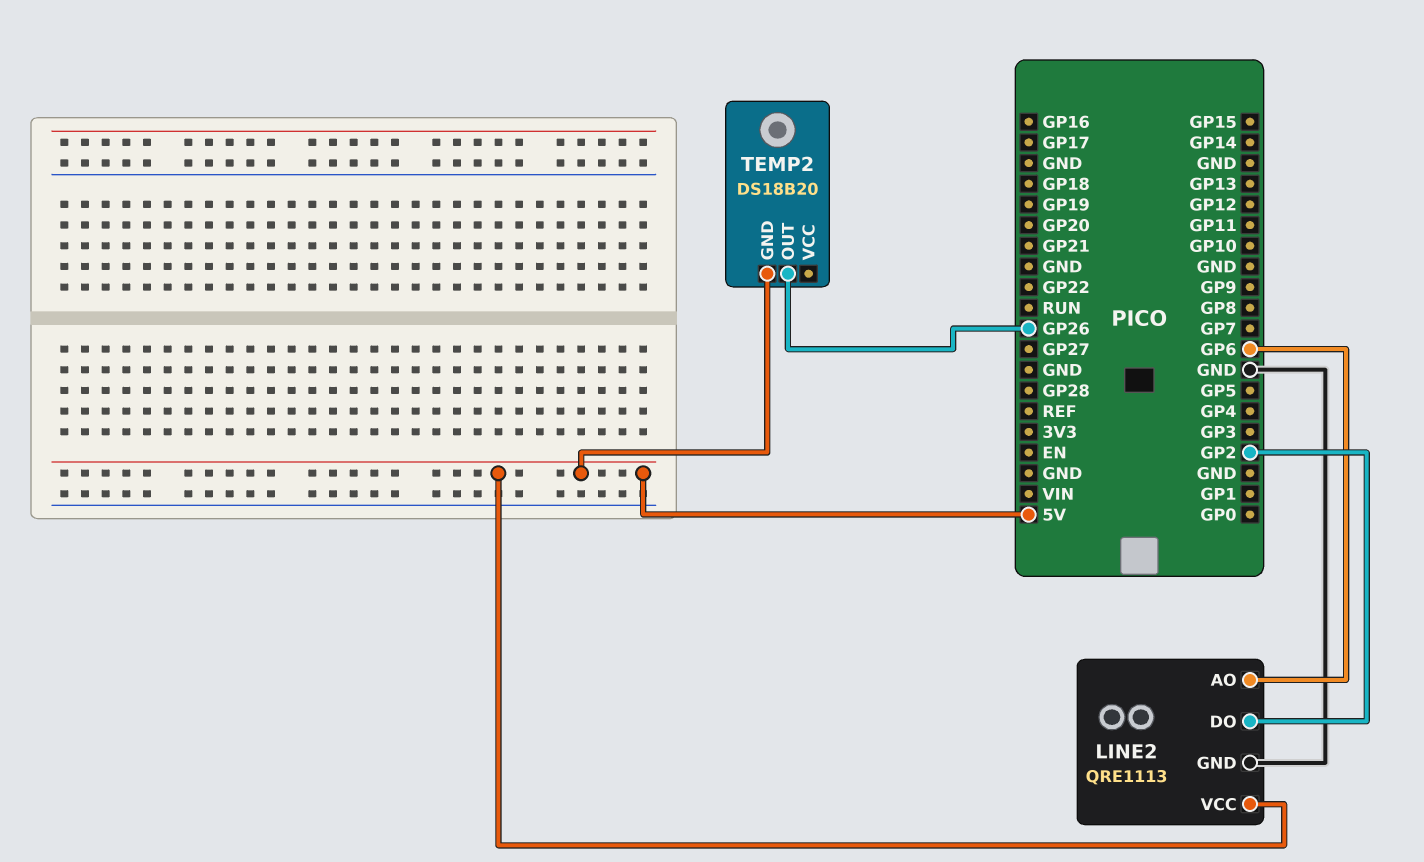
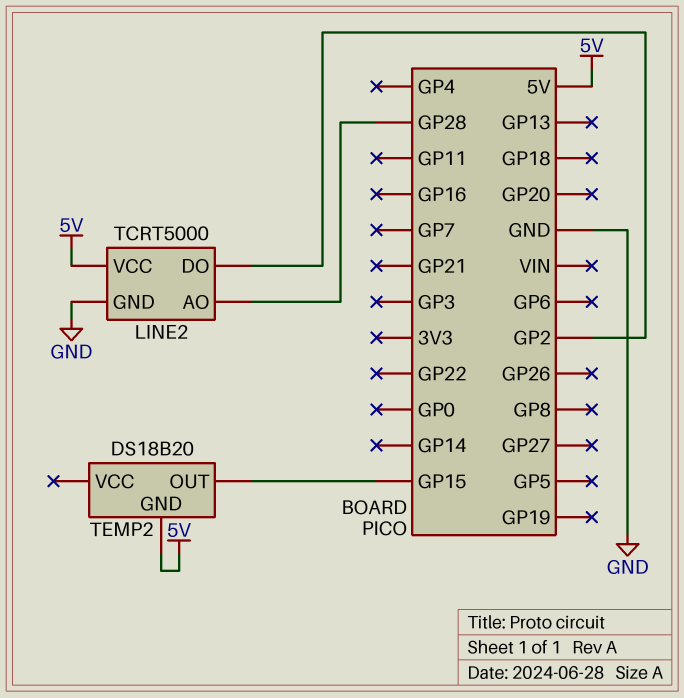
LINE2: QRE1113 -> TCRT5000
LINE2 pin AO: GP6 -> GP28
TEMP2 pin OUT: GP26 -> GP15

